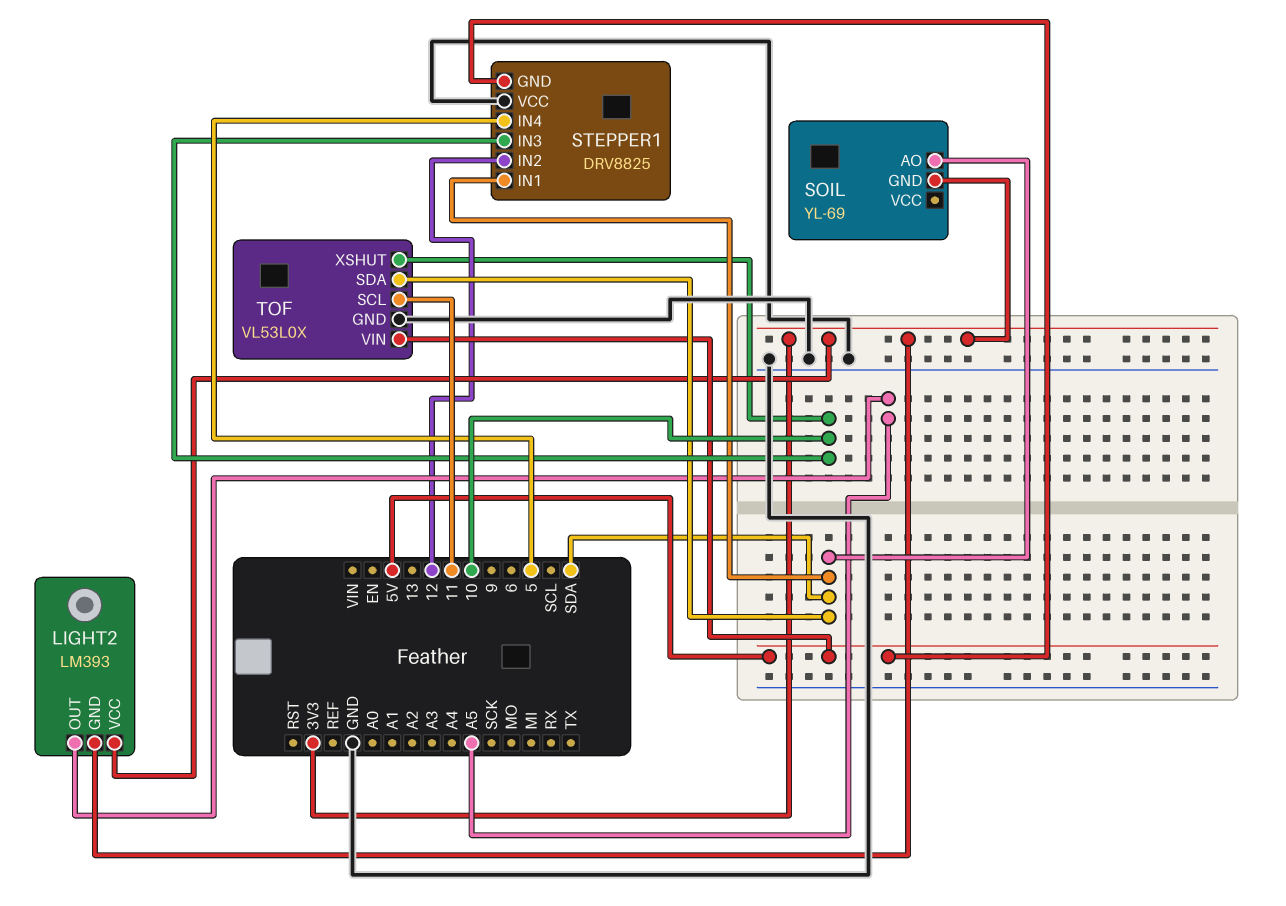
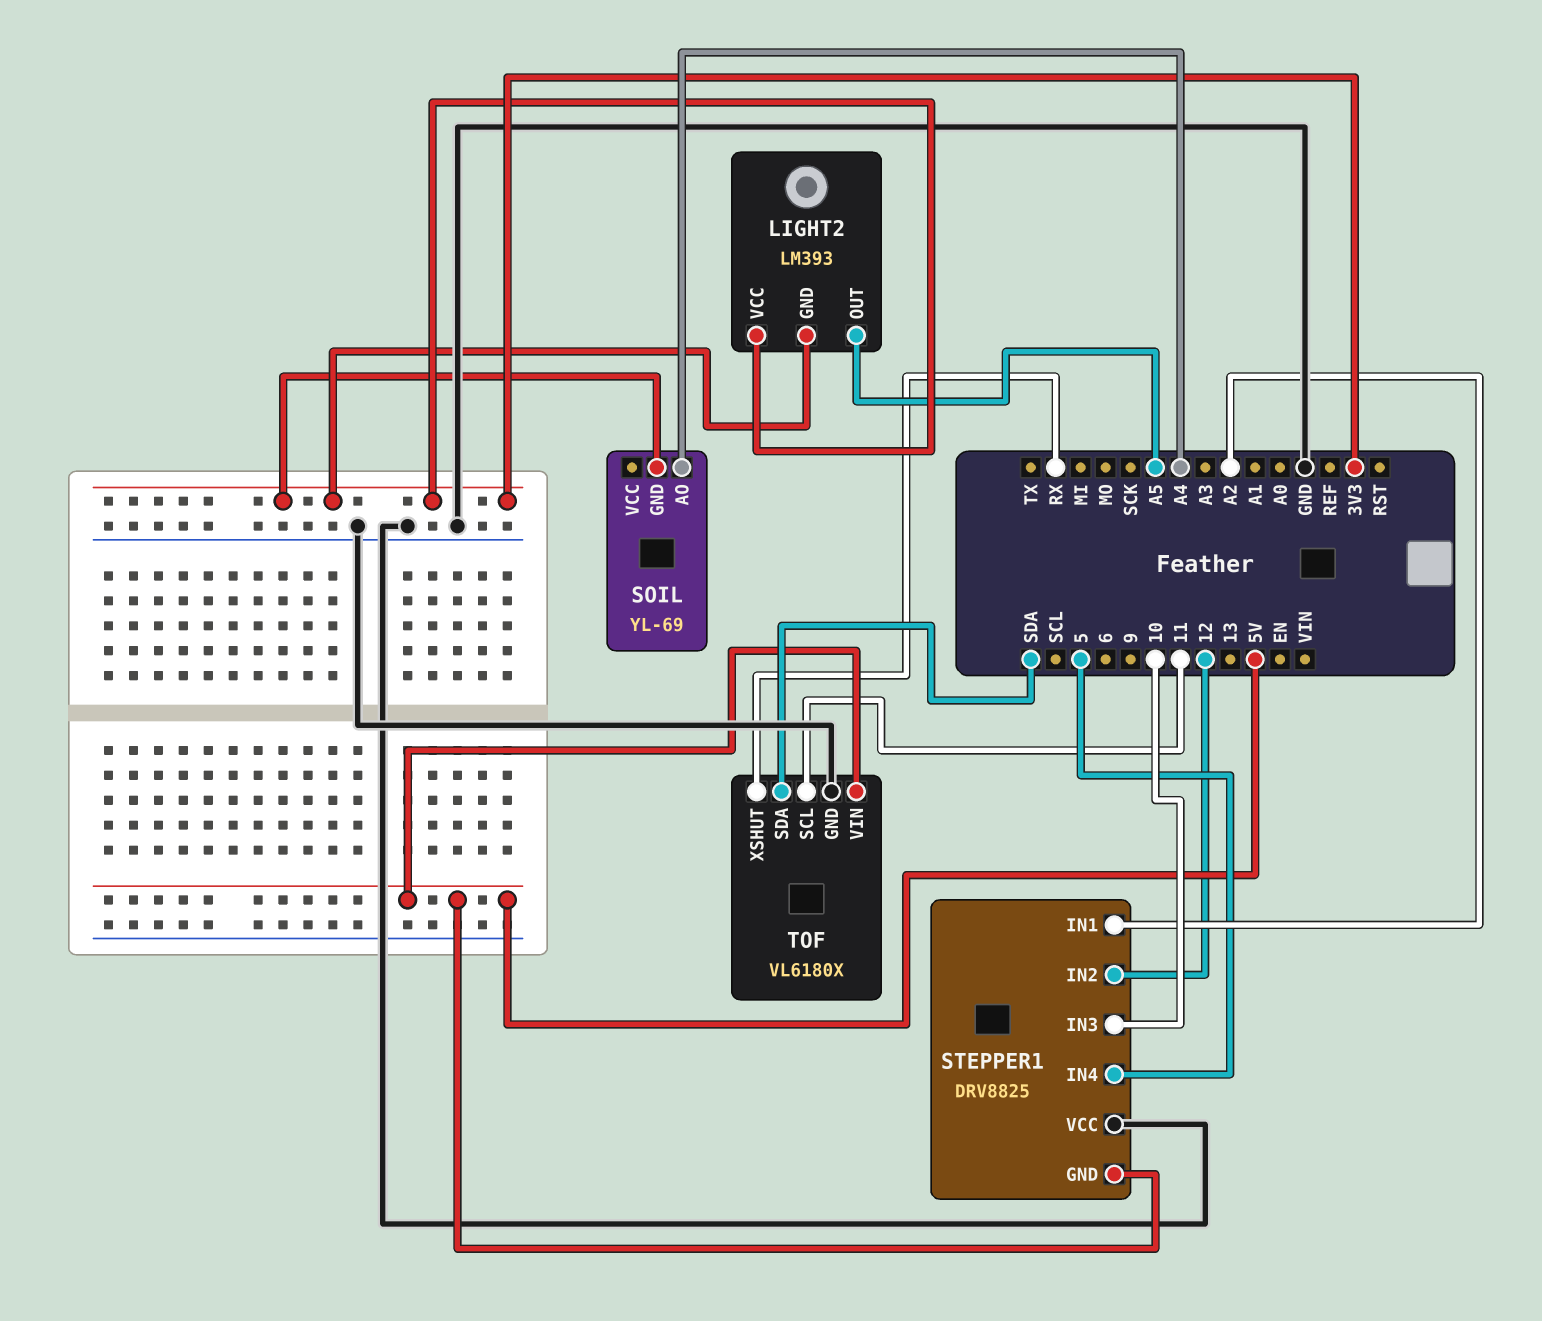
SOIL pin AO: SDA -> A4
STEPPER1 pin IN1: SDA -> A2
TOF: VL53L0X -> VL6180X
TOF pin XSHUT: 10 -> RX

